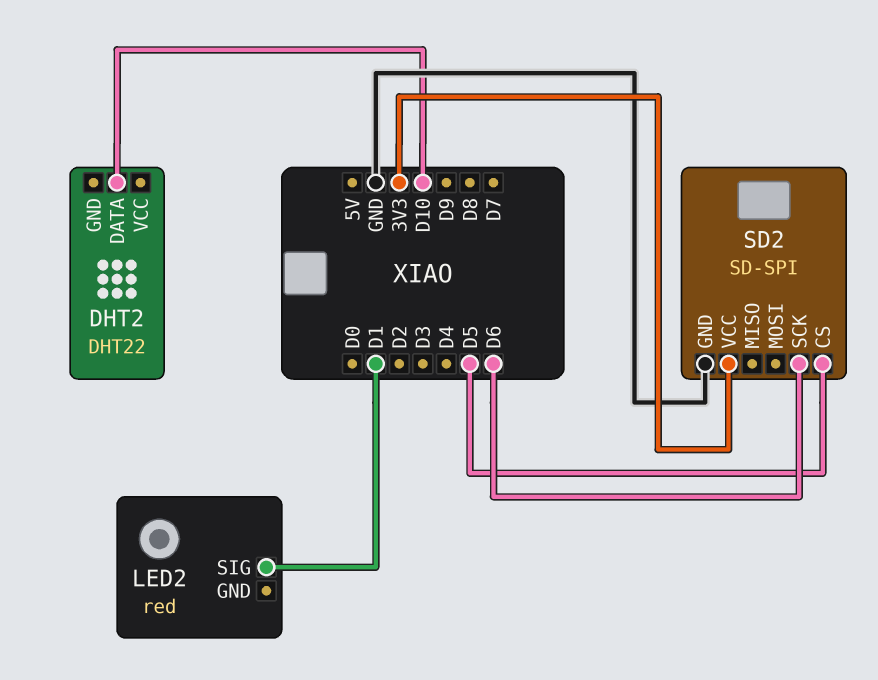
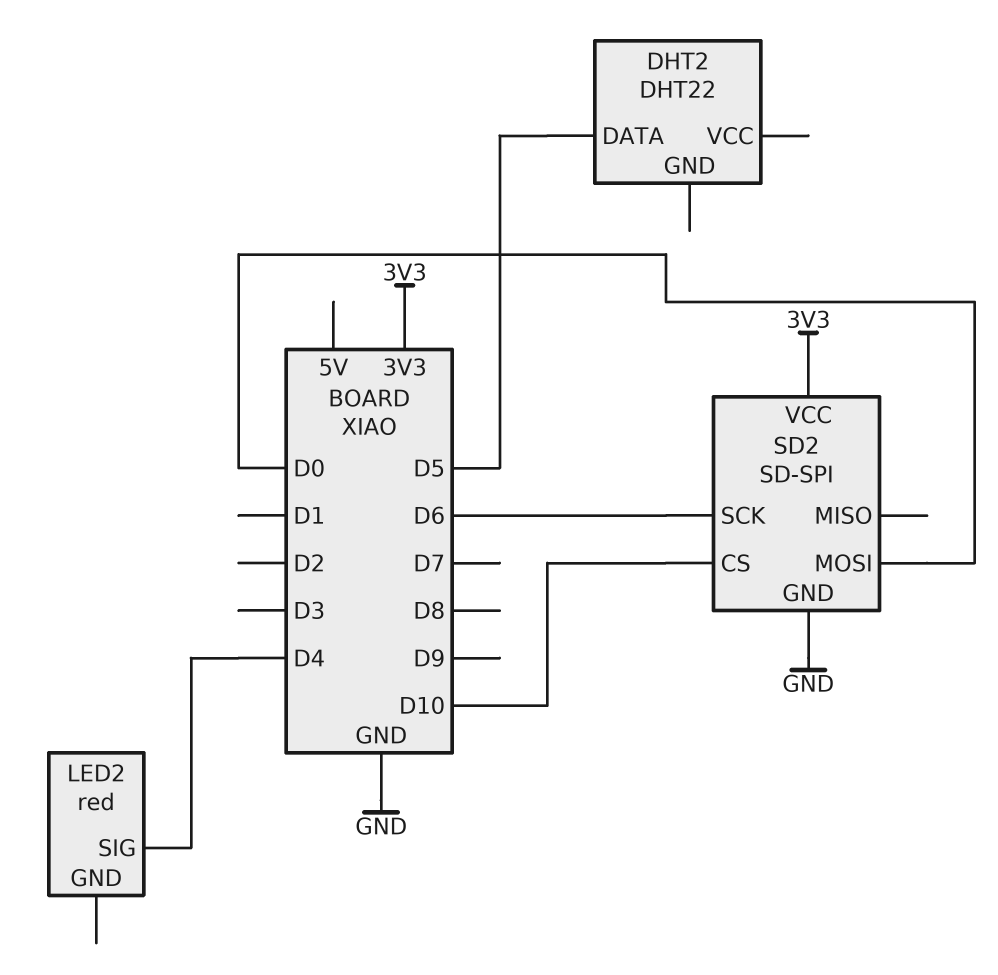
DHT2 pin DATA: D10 -> D5
LED2 pin SIG: D1 -> D4
SD2 pin CS: D5 -> D10
SD2 pin MOSI: none -> D0

